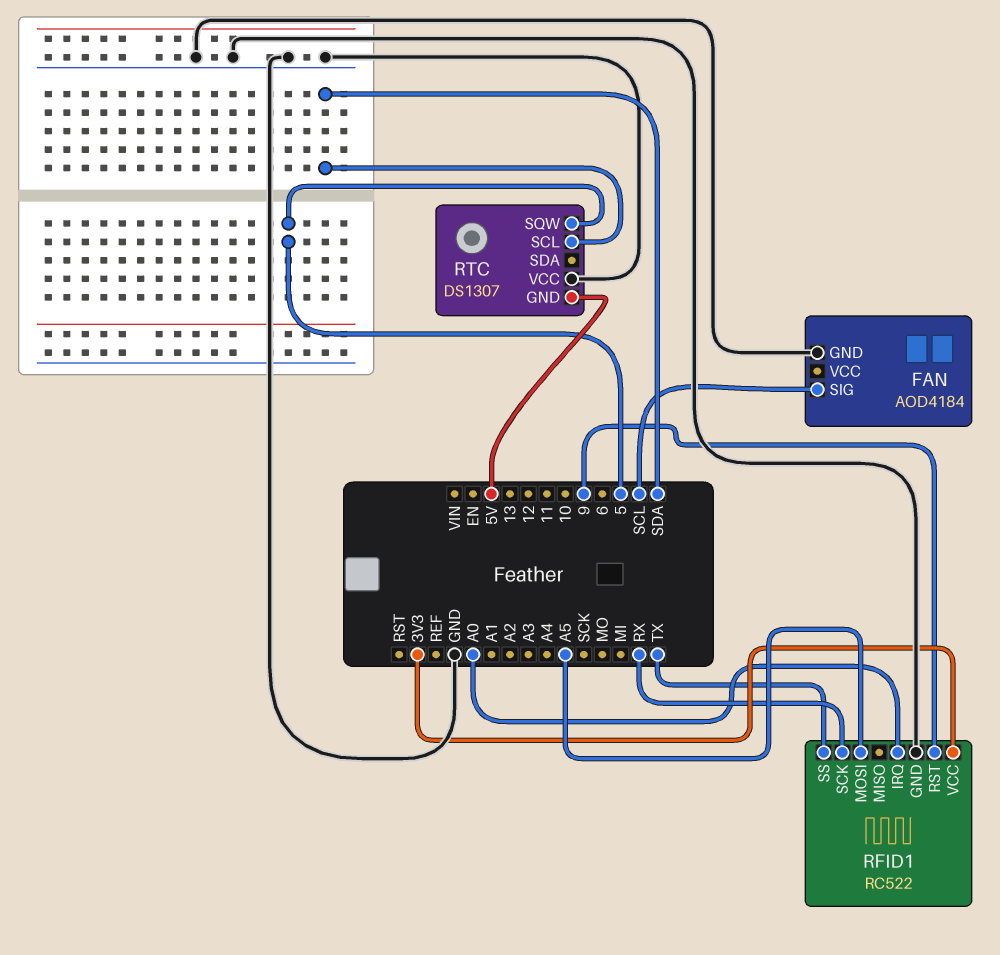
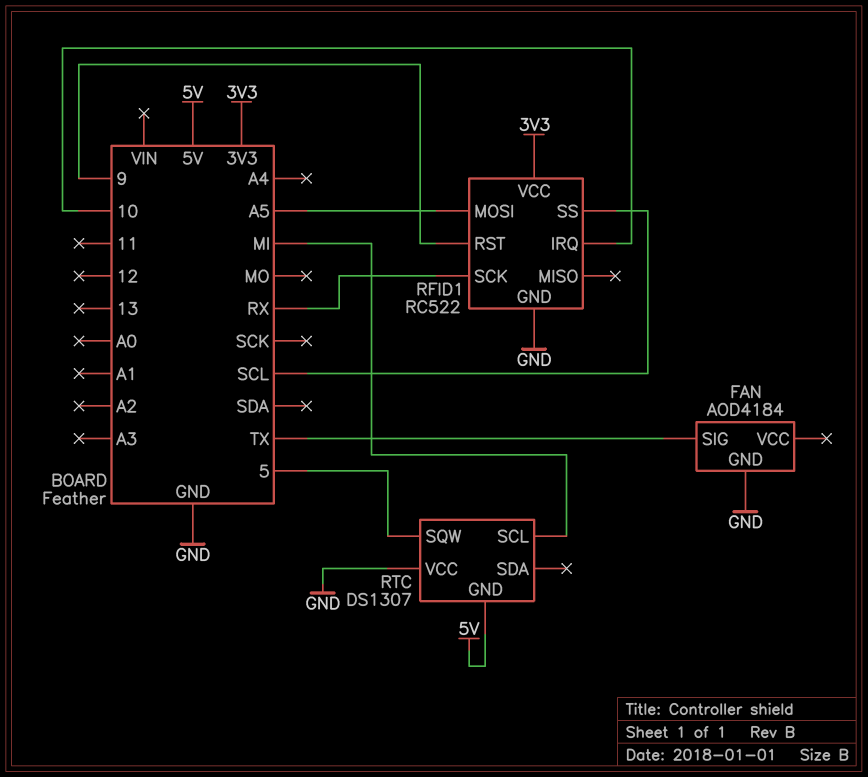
FAN pin SIG: SCL -> TX
RFID1 pin IRQ: A0 -> 10
RFID1 pin SS: TX -> SCL
RTC pin SCL: SDA -> MI

